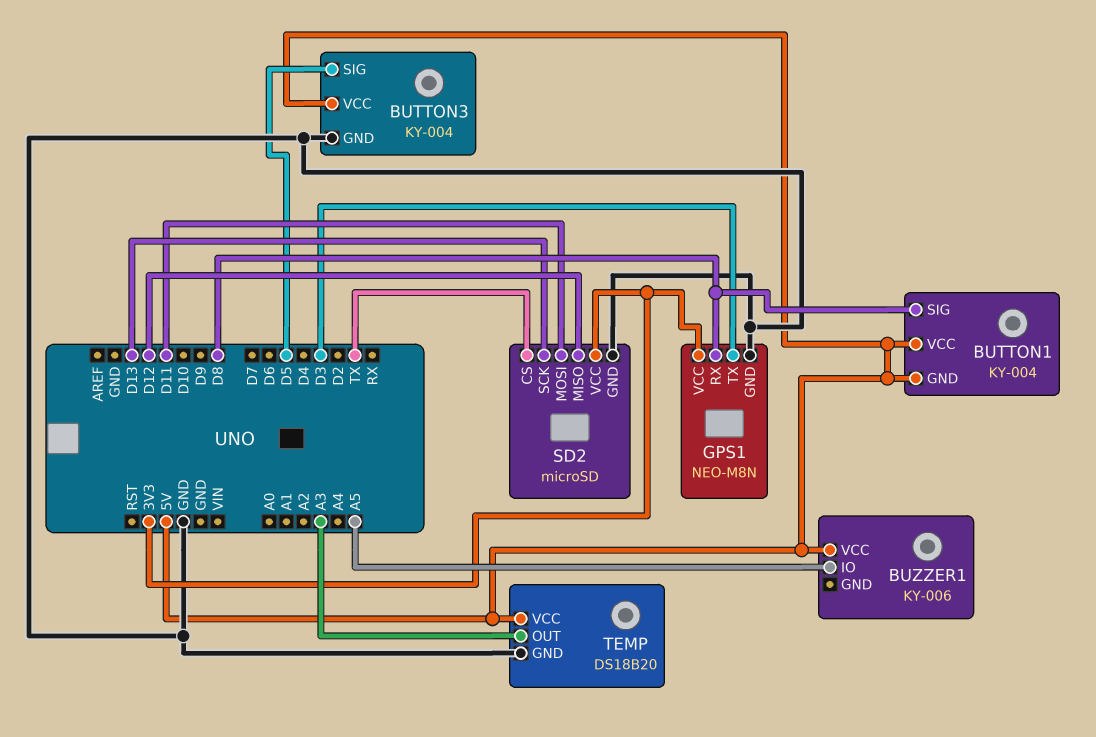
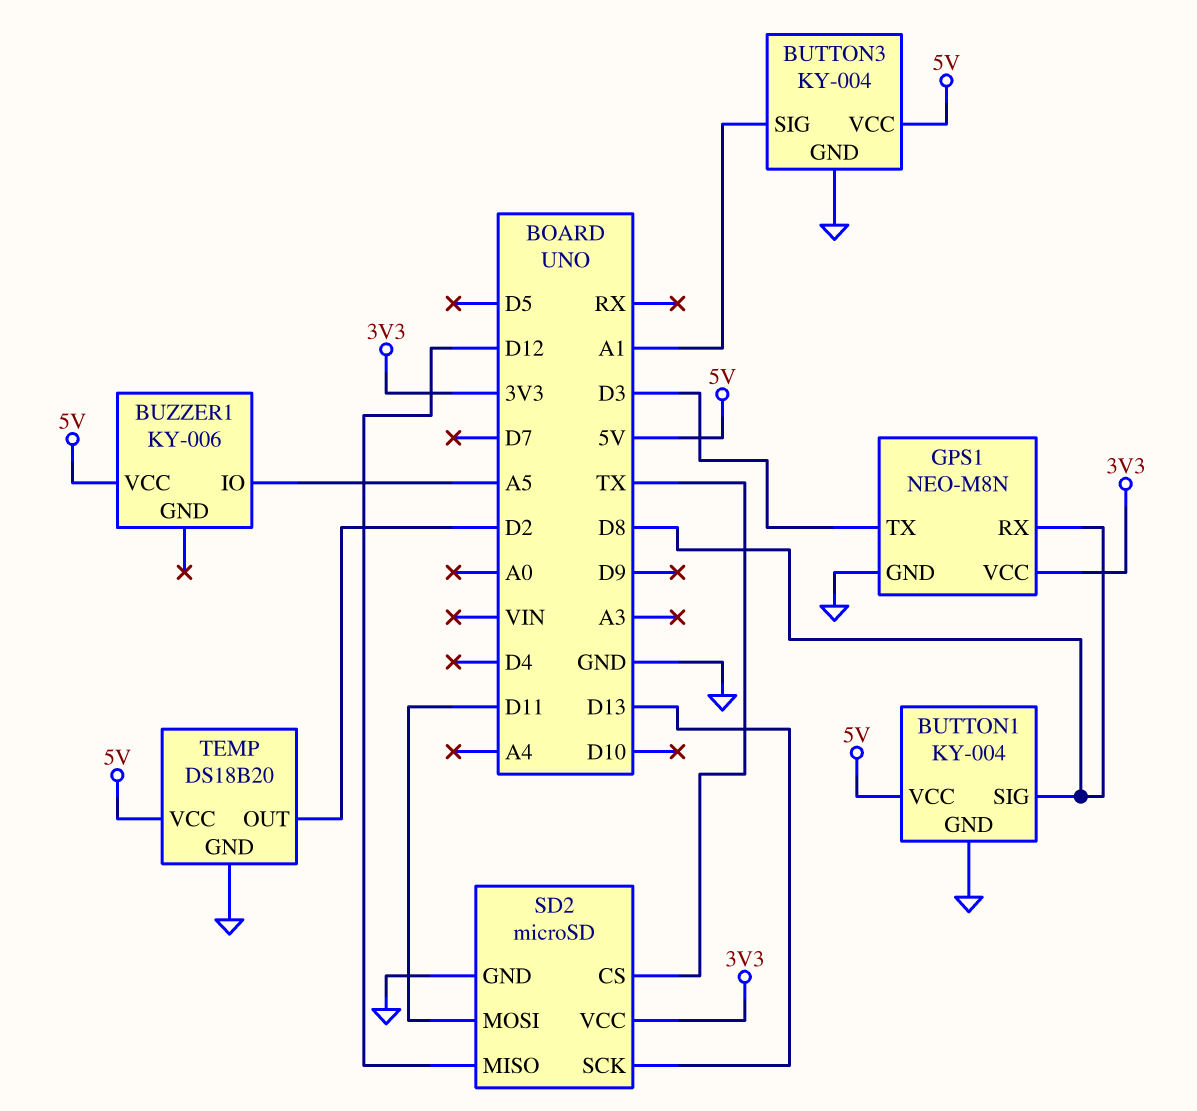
BUTTON1 pin GND: 5V -> GND
BUTTON3 pin SIG: D5 -> A1
TEMP pin OUT: A3 -> D2

